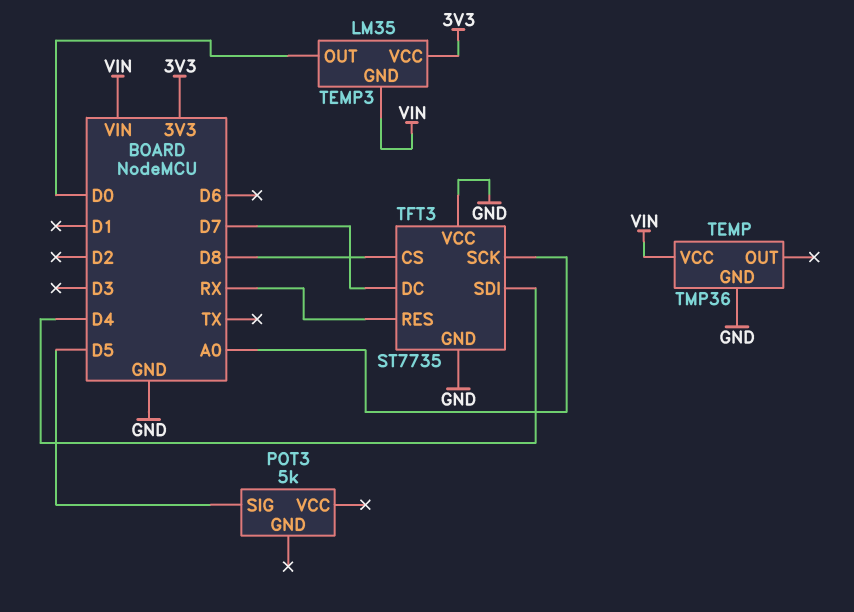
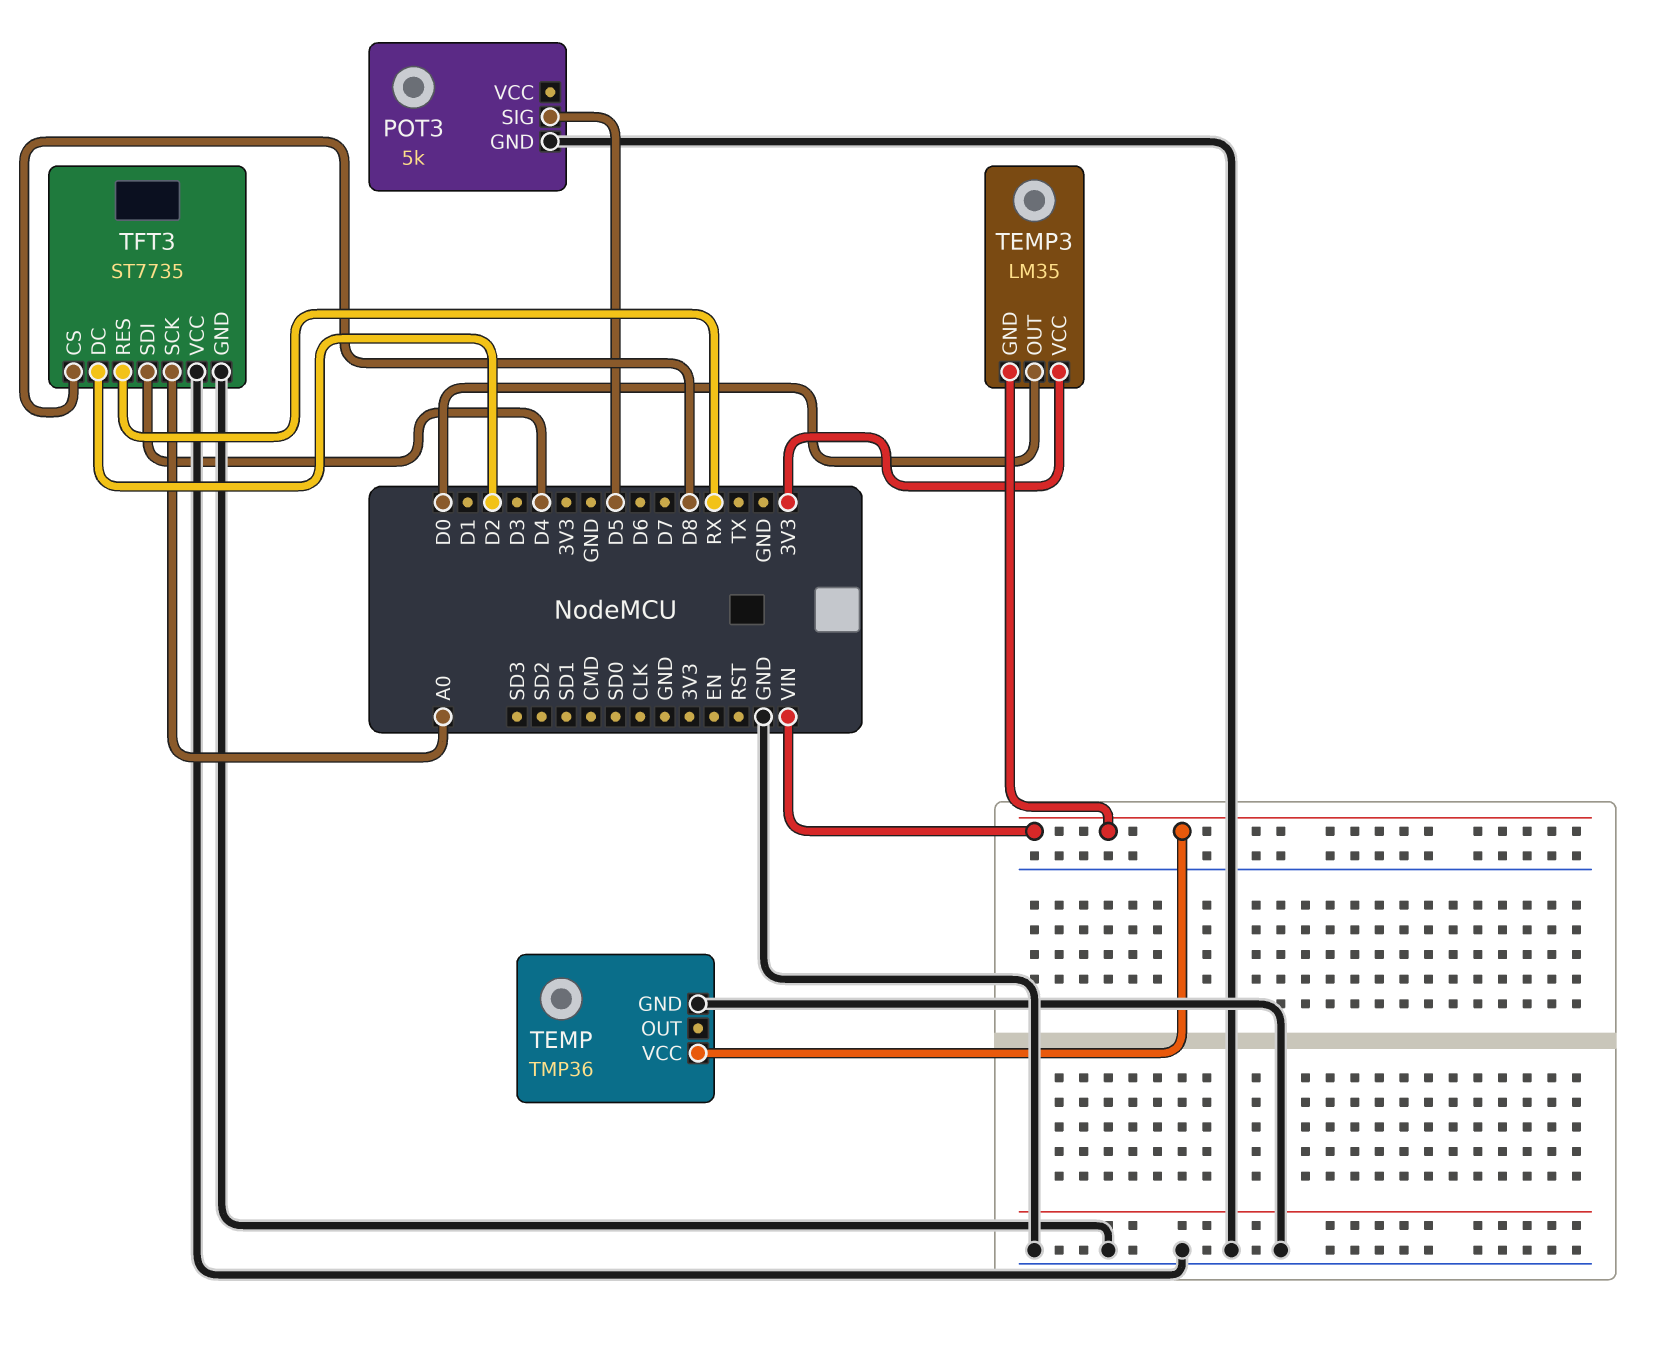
POT3 pin GND: none -> GND
TFT3 pin DC: D7 -> D2

